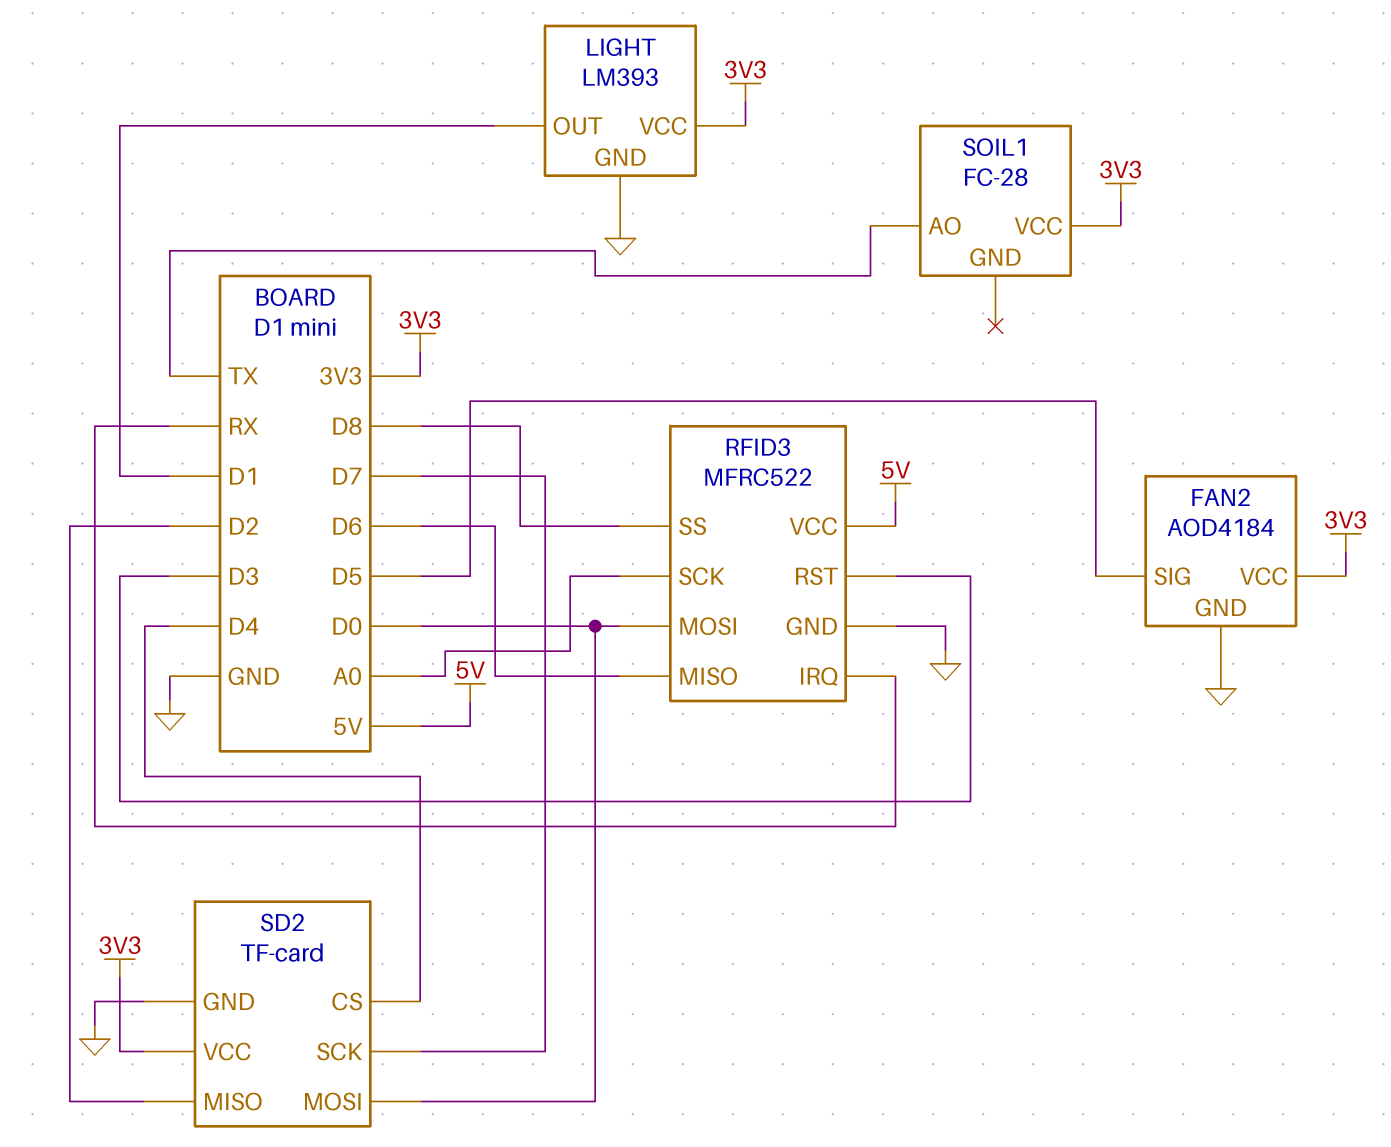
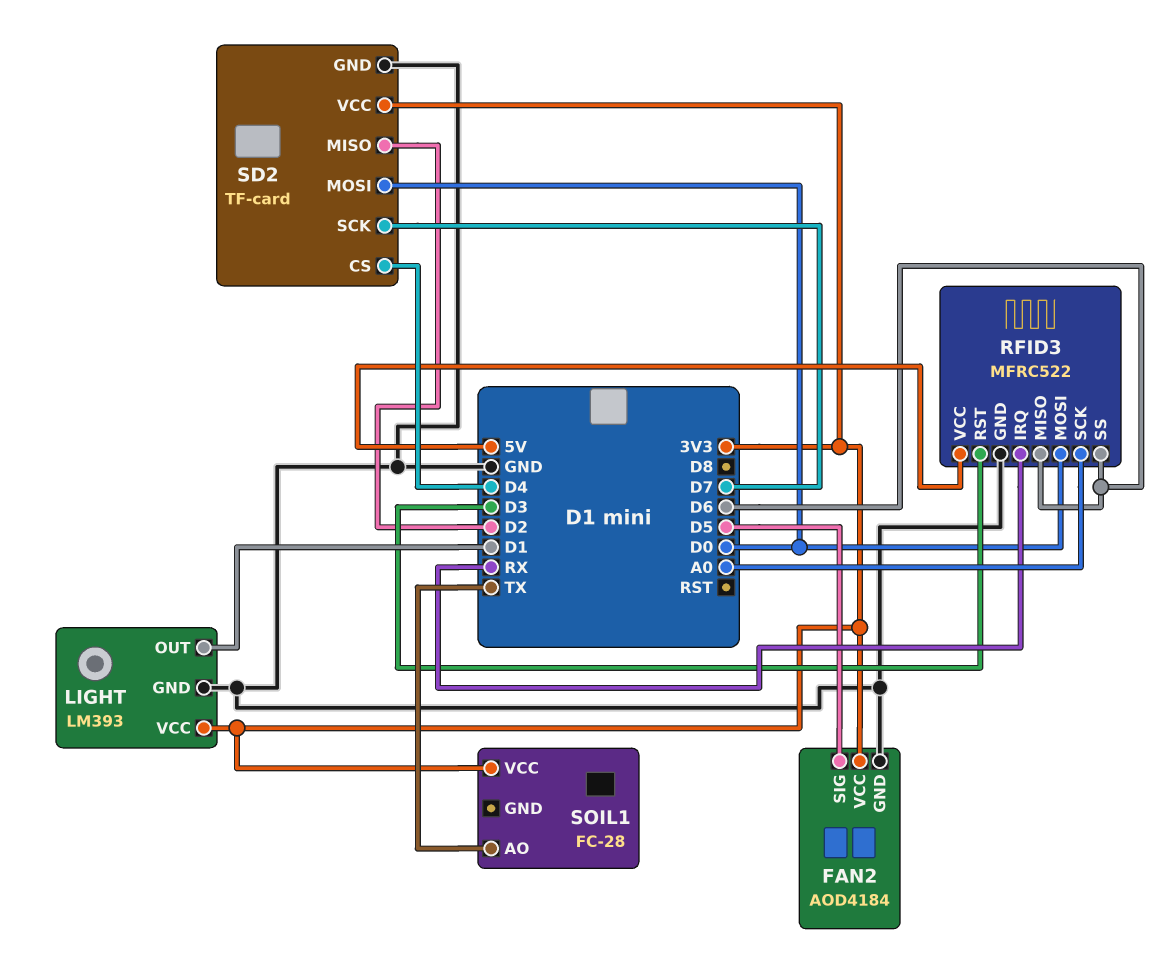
RFID3 pin SS: D8 -> D6

